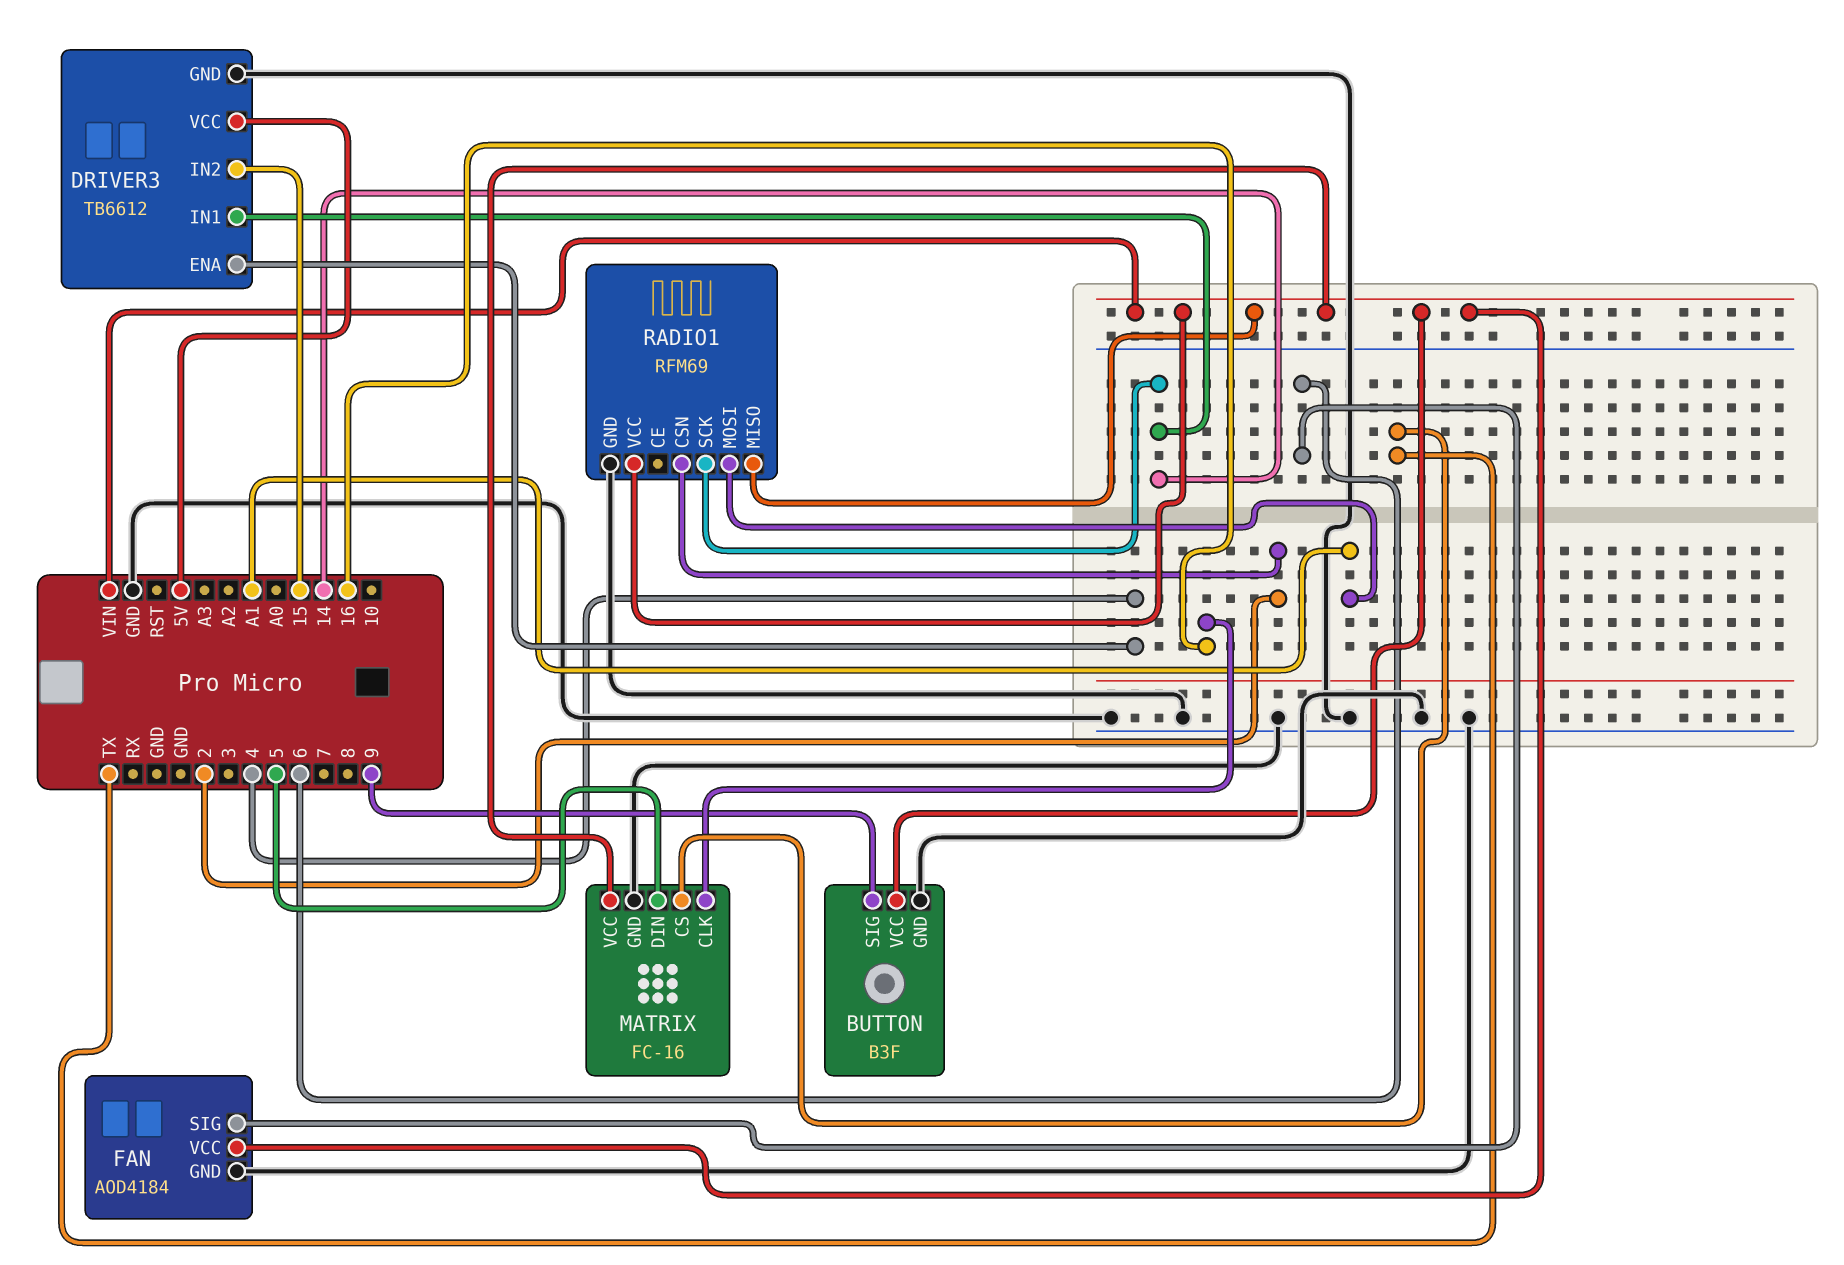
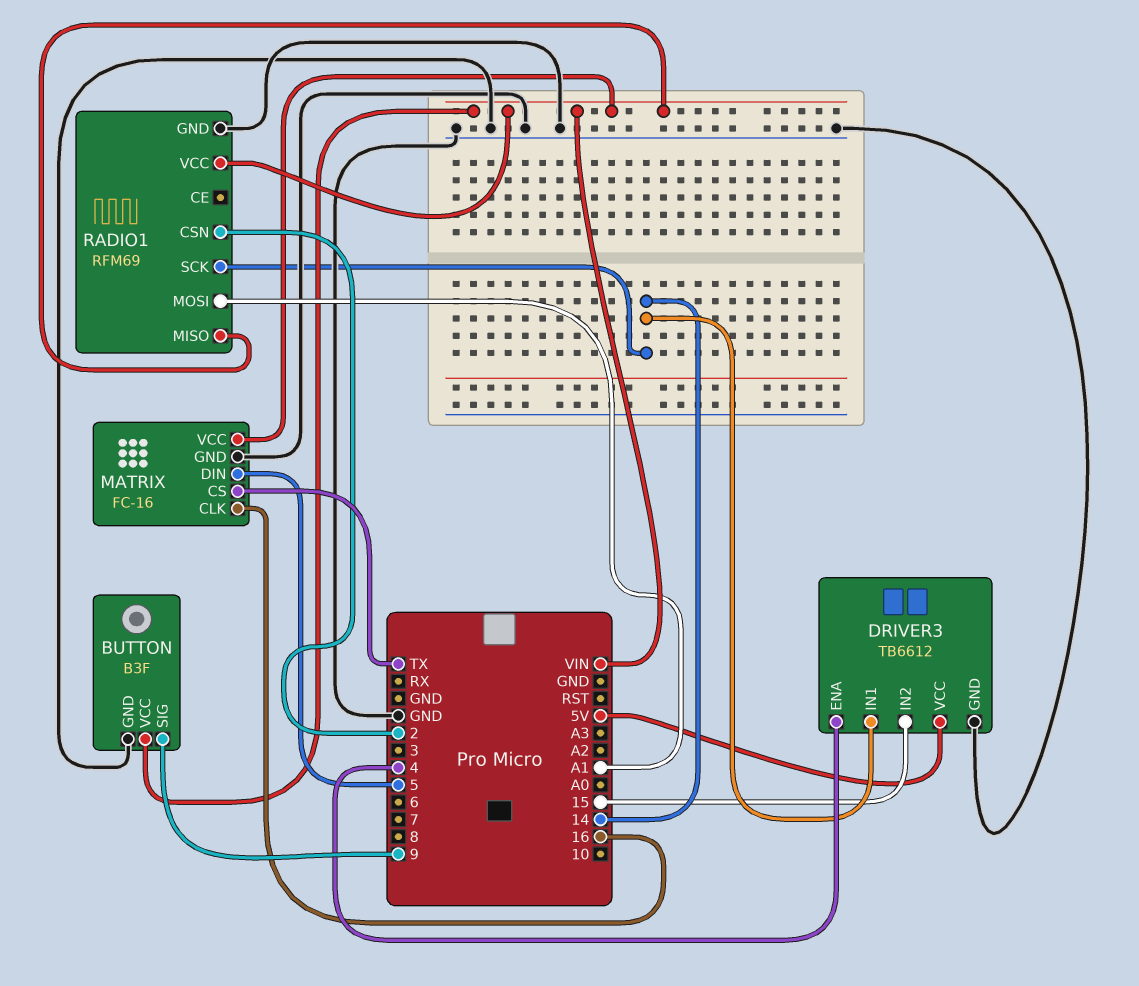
FAN: AOD4184 -> none
FAN pin GND: GND -> none
FAN pin SIG: 6 -> none
FAN pin VCC: VIN -> none

